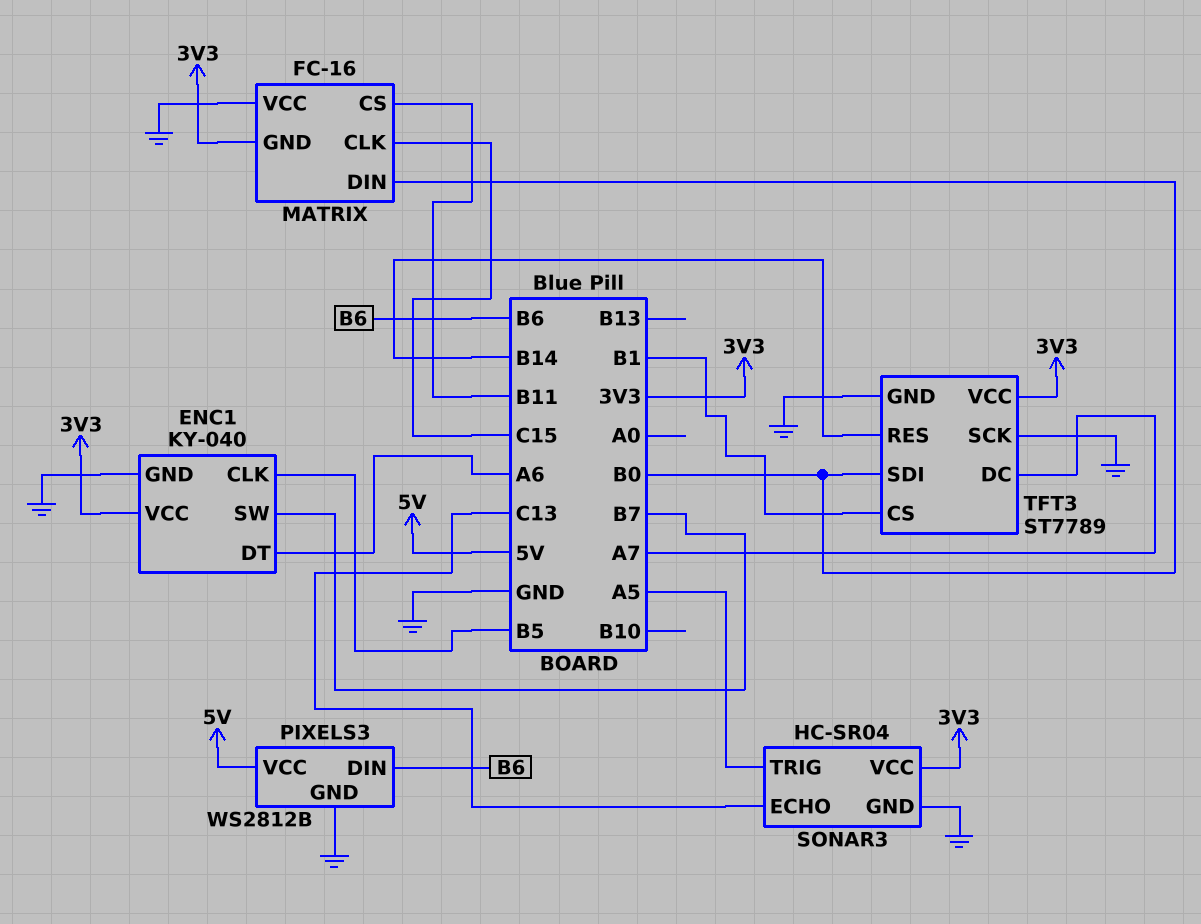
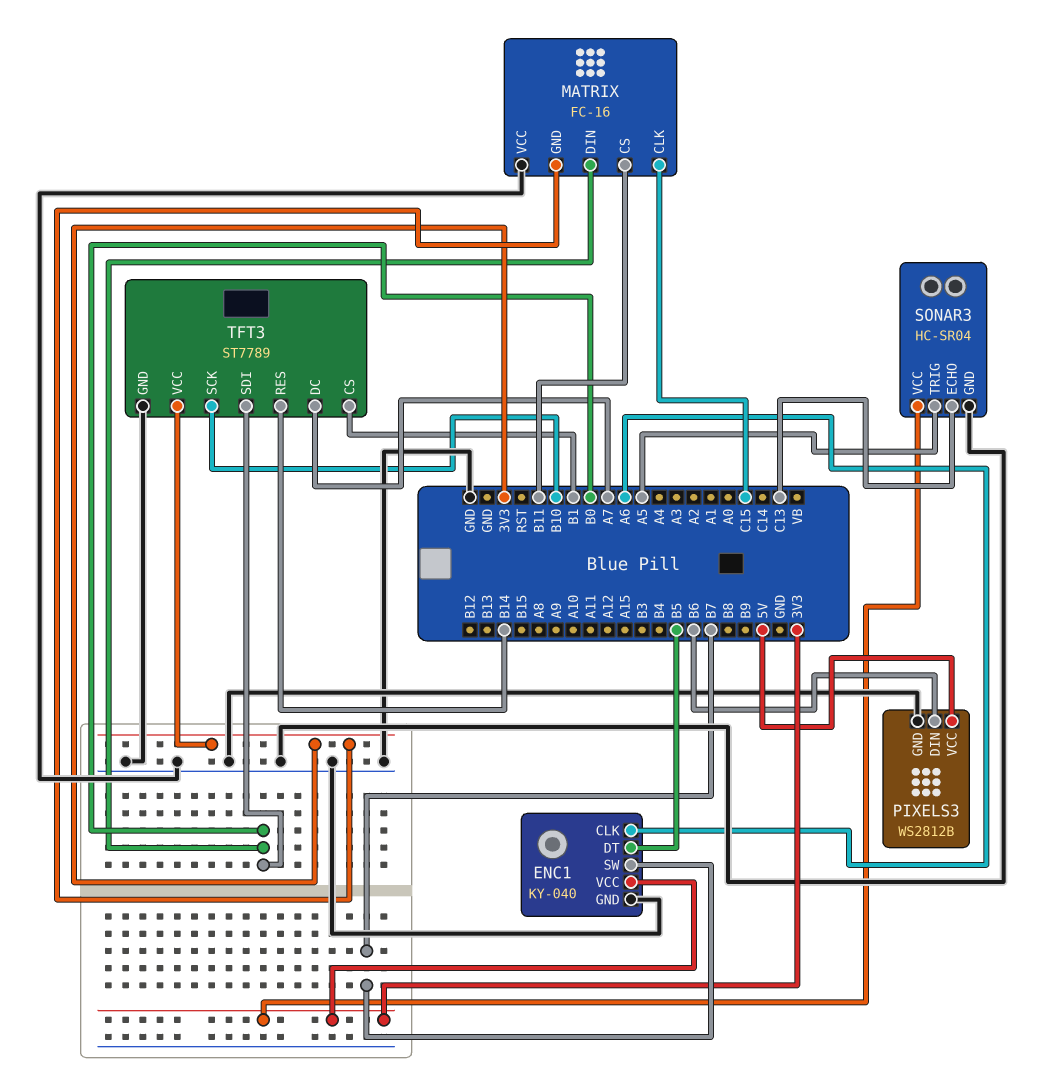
ENC1 pin CLK: B5 -> A6
ENC1 pin DT: A6 -> B5
TFT3 pin SCK: GND -> B10

